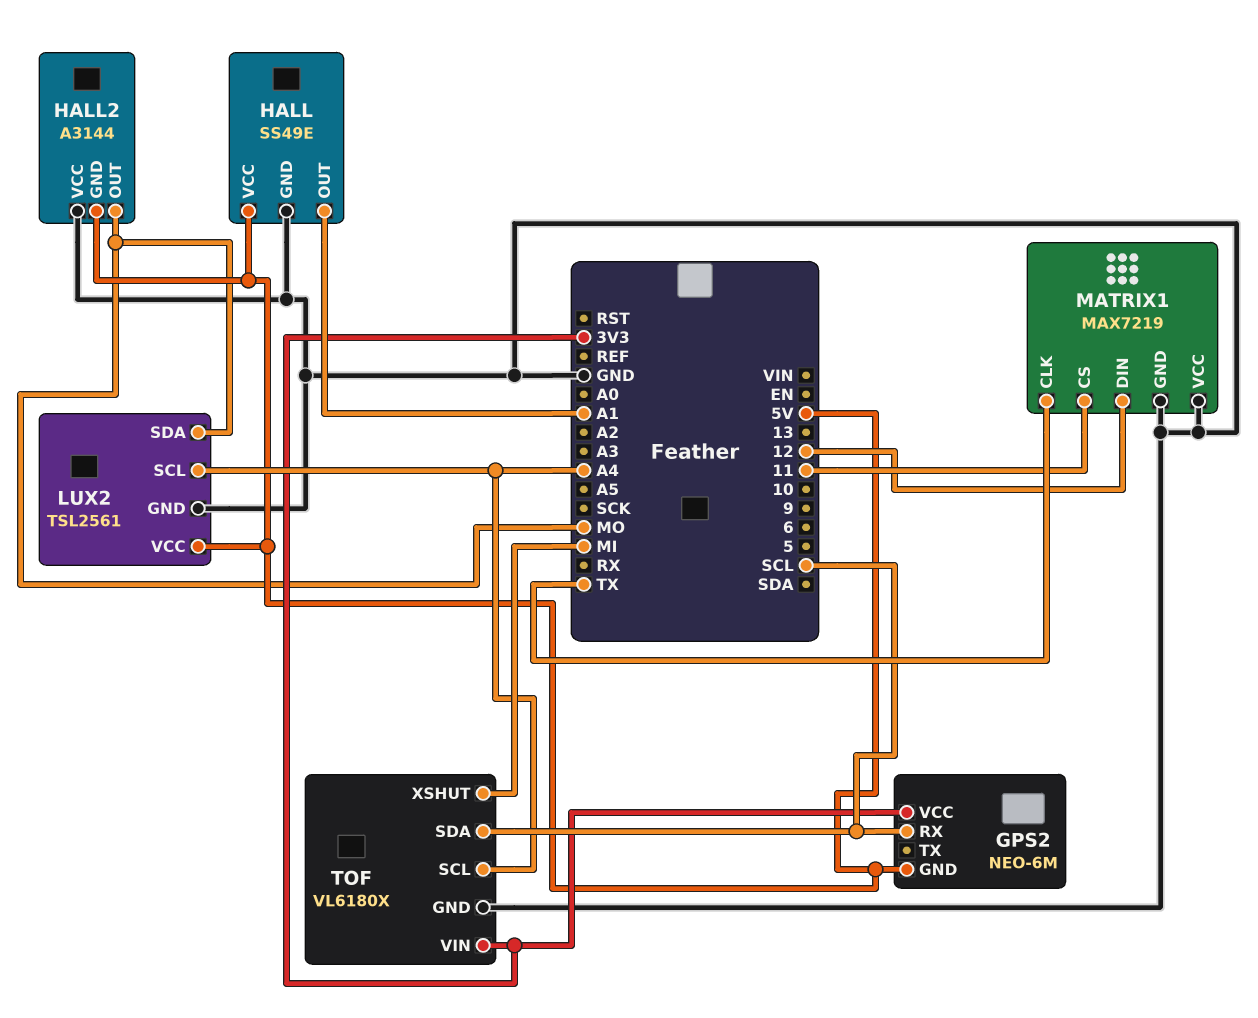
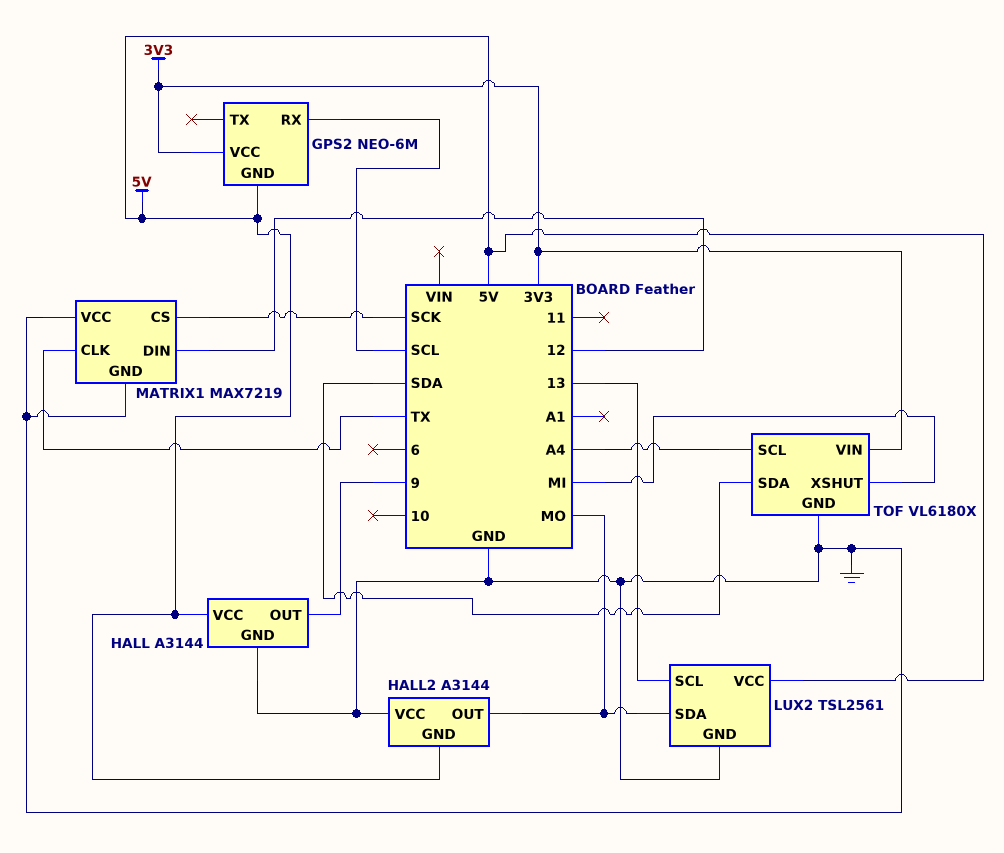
HALL: SS49E -> A3144
HALL pin OUT: A1 -> 9
LUX2 pin SCL: A4 -> 13
MATRIX1 pin CS: 11 -> SCK
TOF pin SDA: SCL -> SDA

